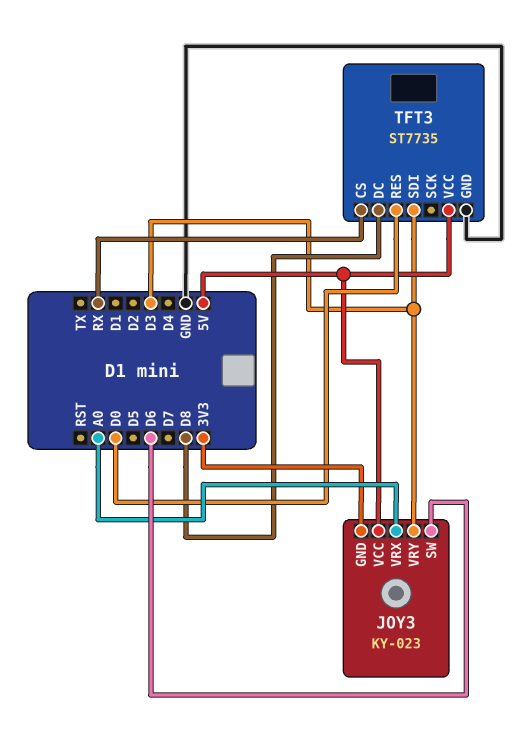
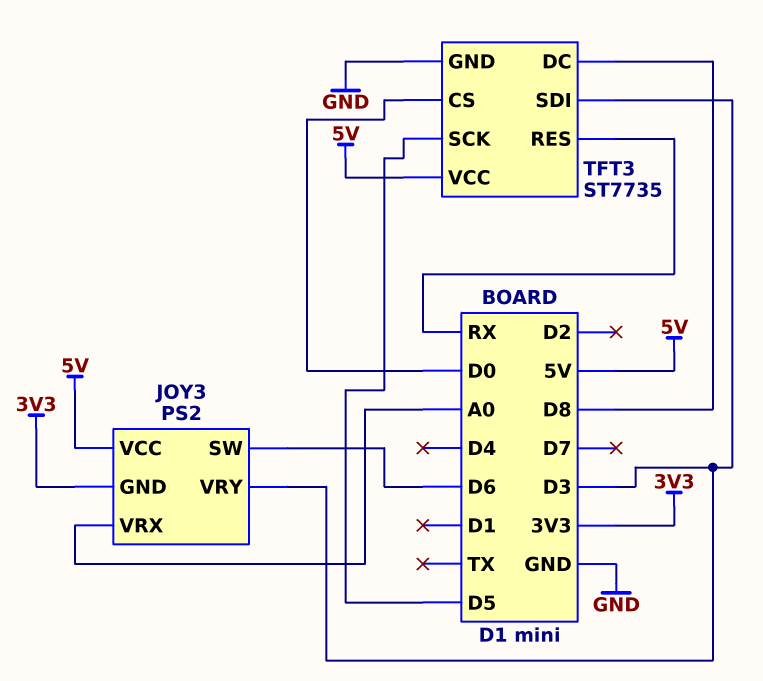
JOY3: KY-023 -> PS2
TFT3 pin CS: RX -> D0
TFT3 pin RES: D0 -> RX
TFT3 pin SCK: none -> D5

